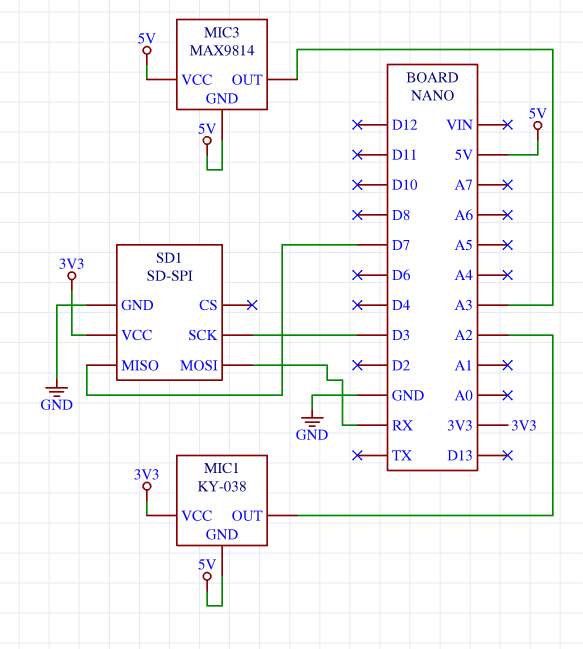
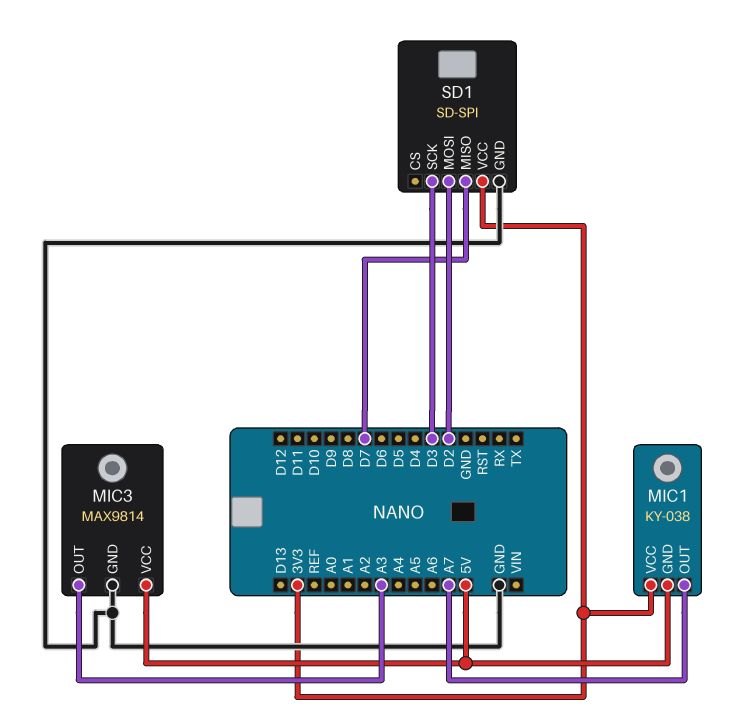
MIC1 pin OUT: A2 -> A7
MIC3 pin GND: 5V -> GND
SD1 pin MOSI: RX -> D2

